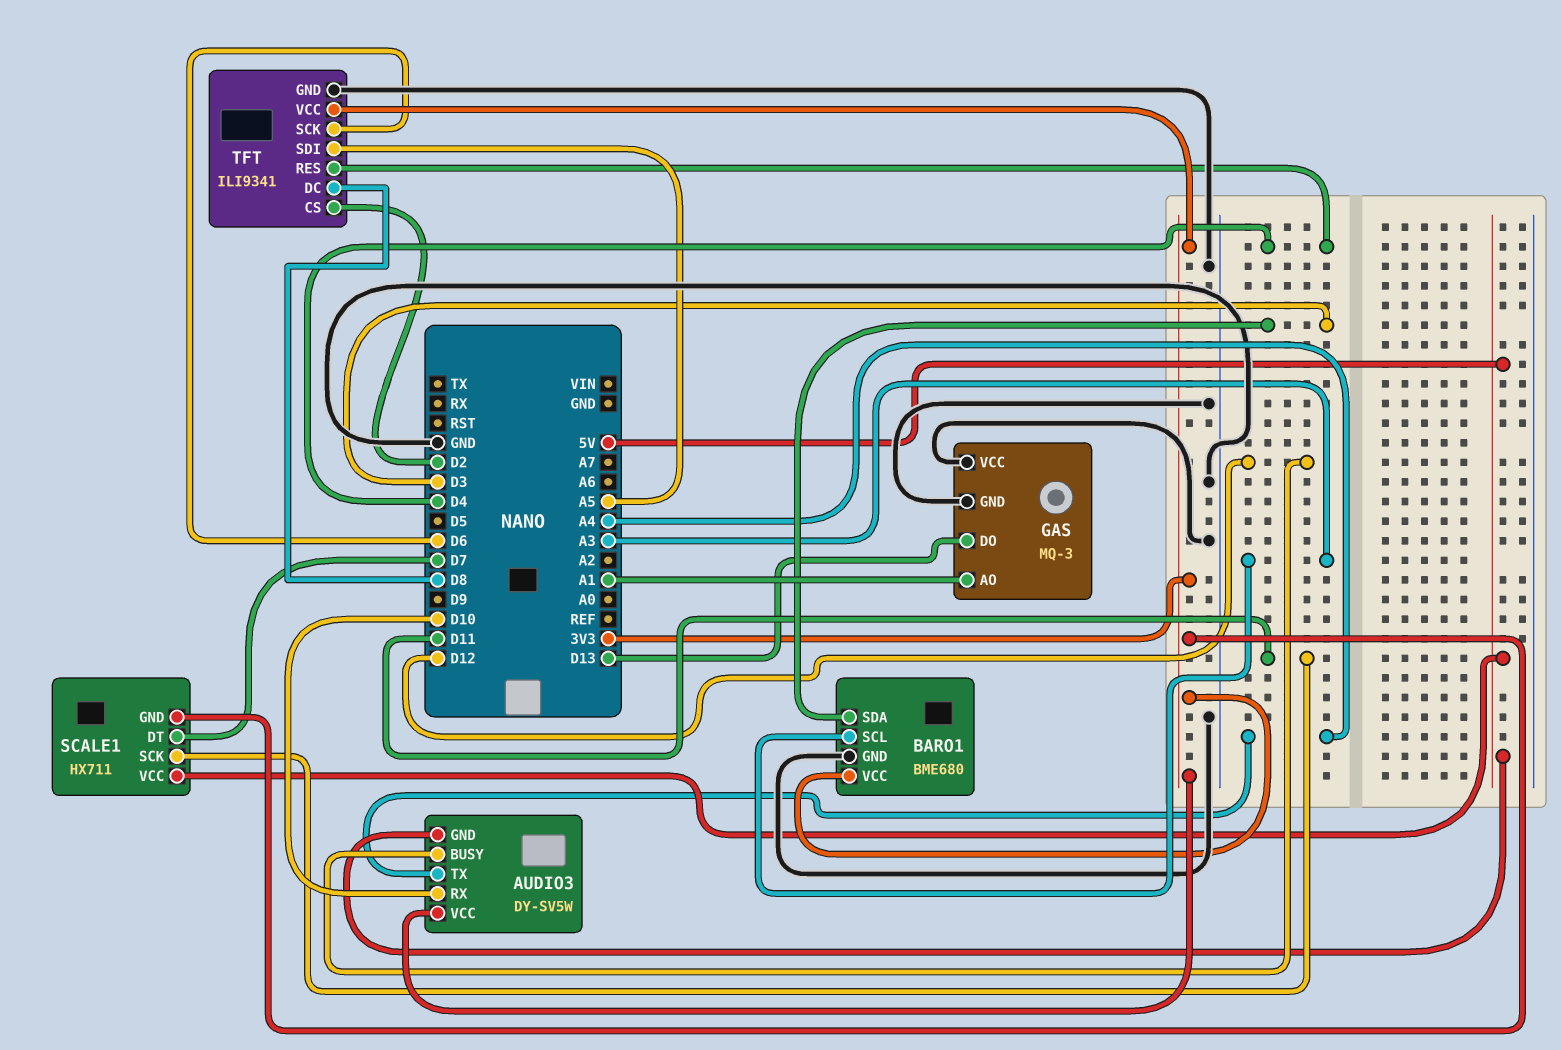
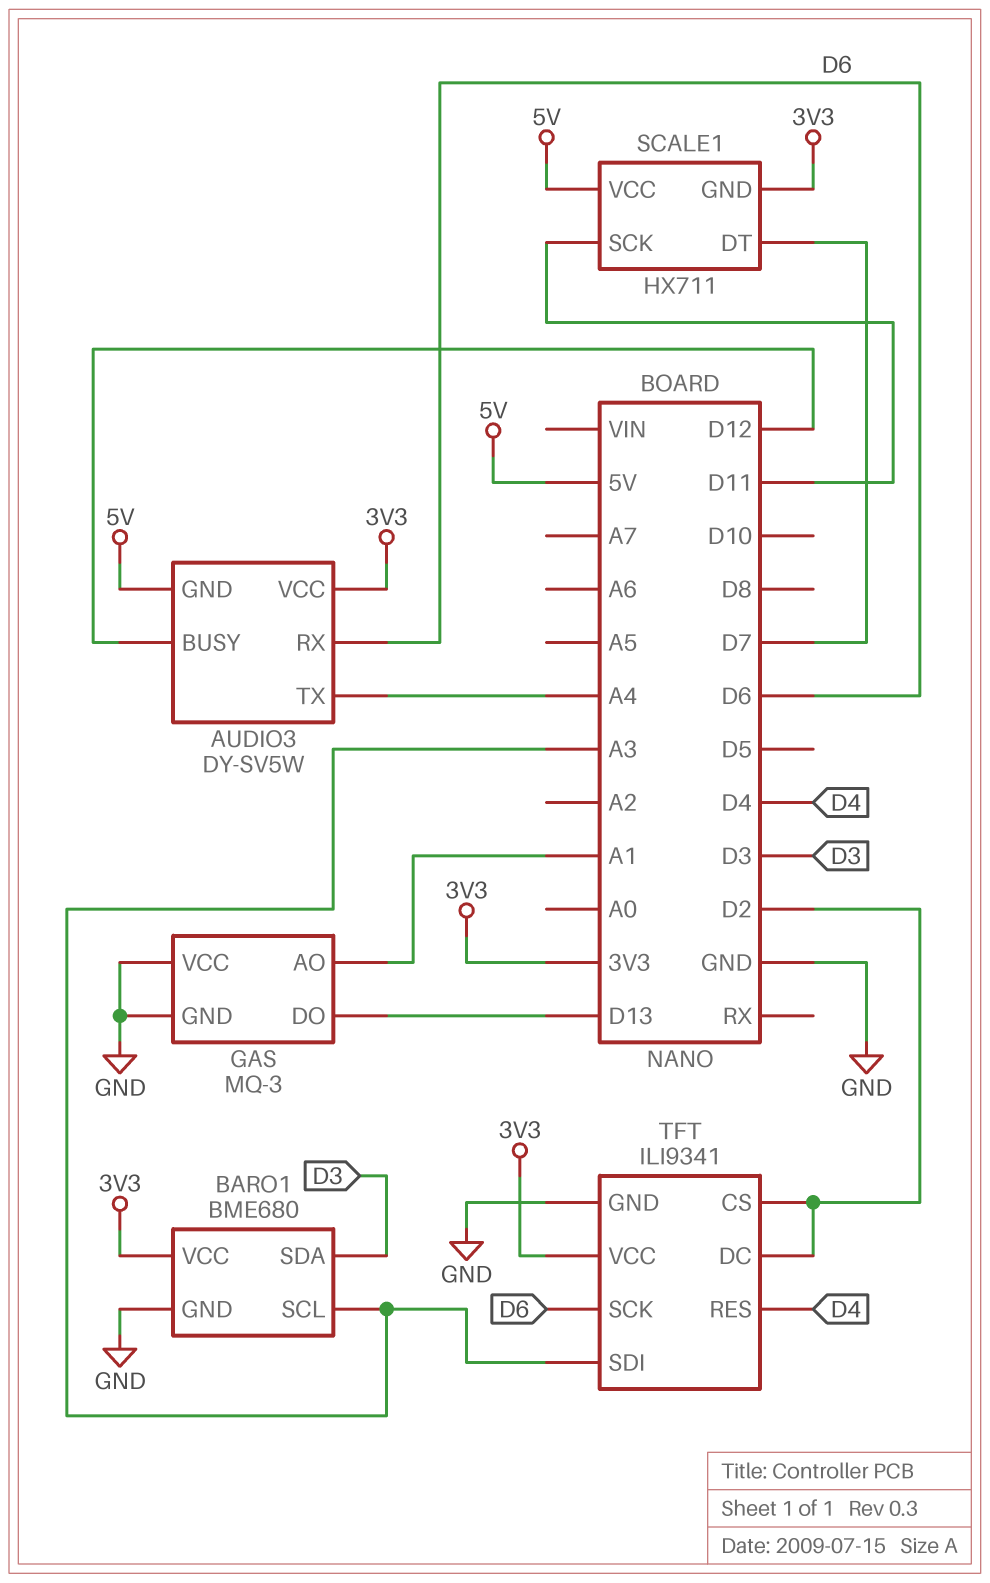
AUDIO3 pin RX: D10 -> D6
TFT pin DC: D8 -> D2
TFT pin SDI: A5 -> A3

